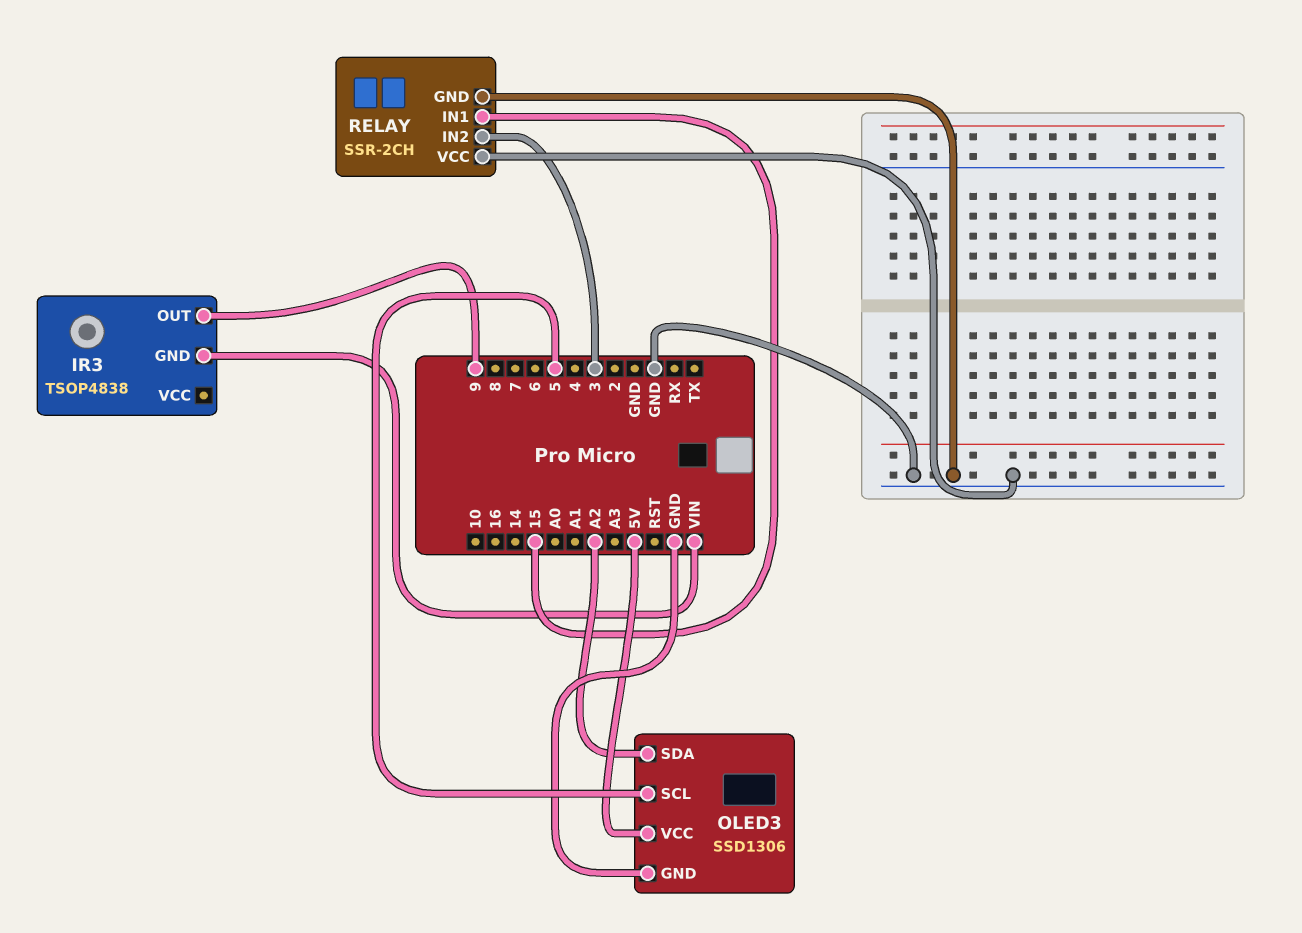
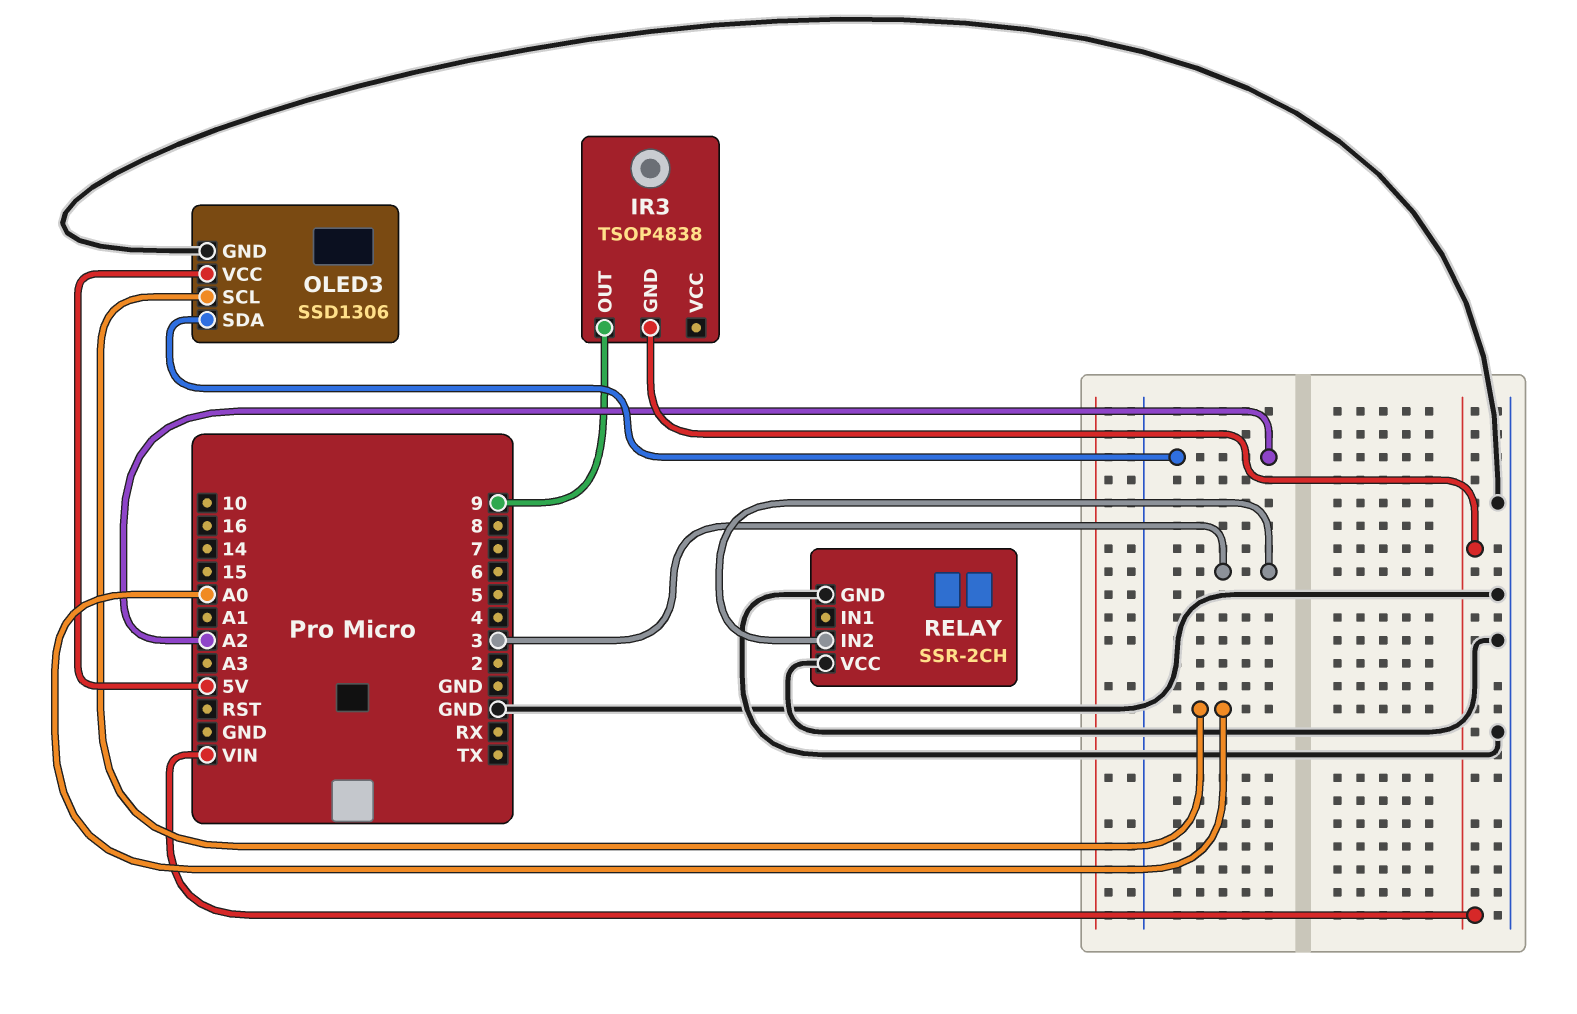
OLED3 pin SCL: 5 -> A0
RELAY pin IN1: 15 -> none

